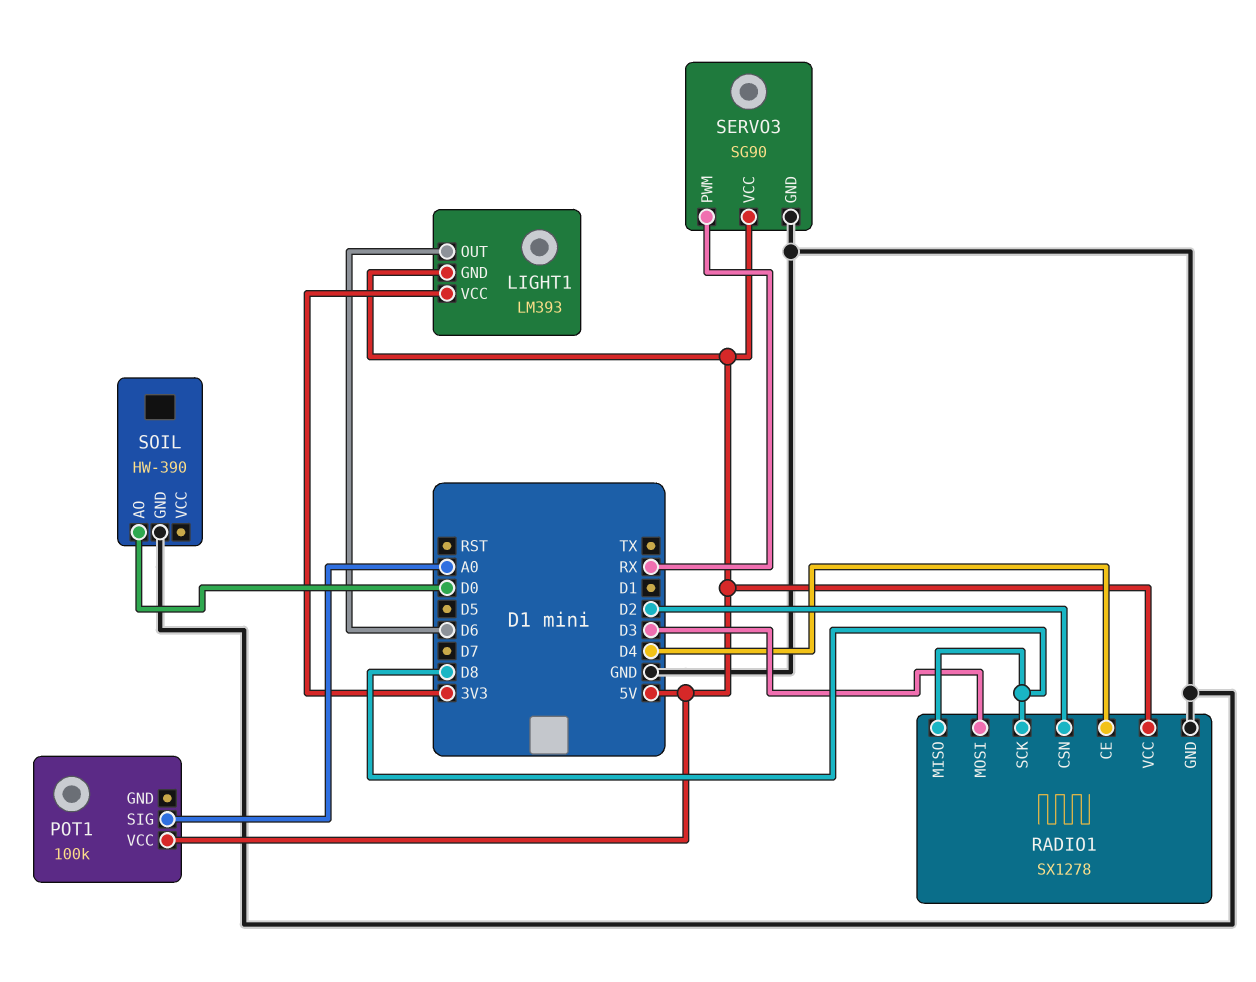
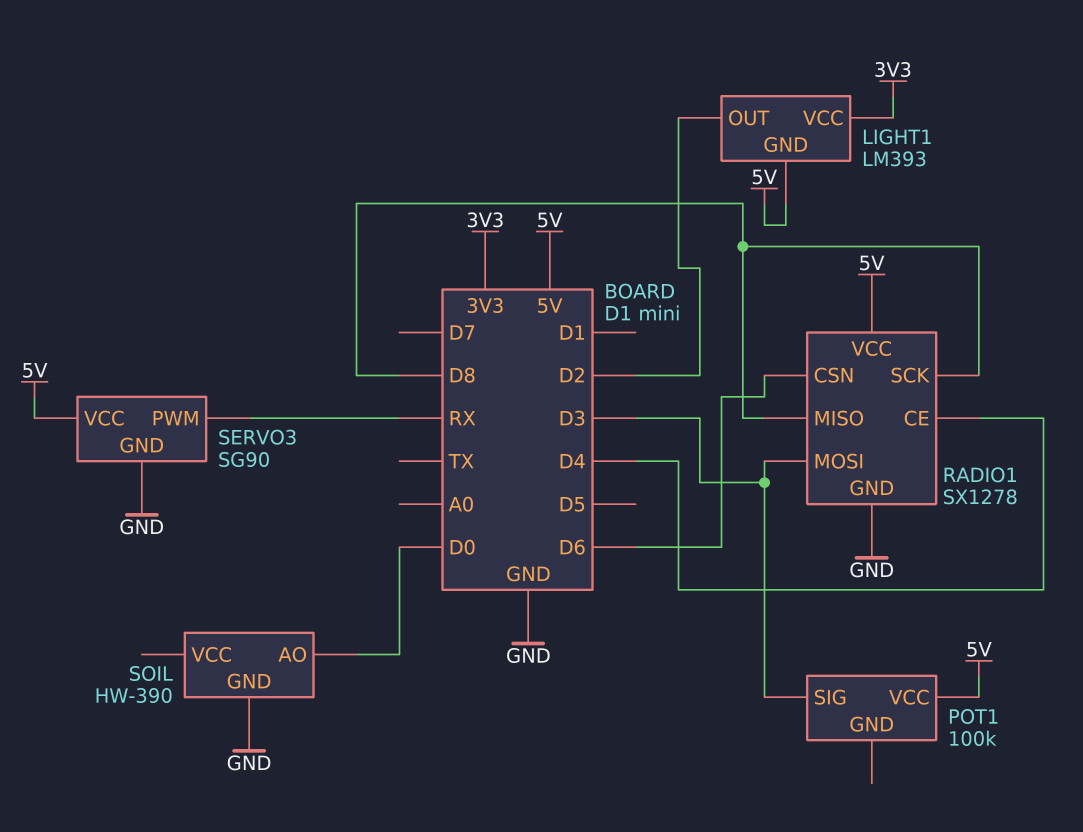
LIGHT1 pin OUT: D6 -> D2
POT1 pin SIG: A0 -> D3
RADIO1 pin CSN: D2 -> D6

